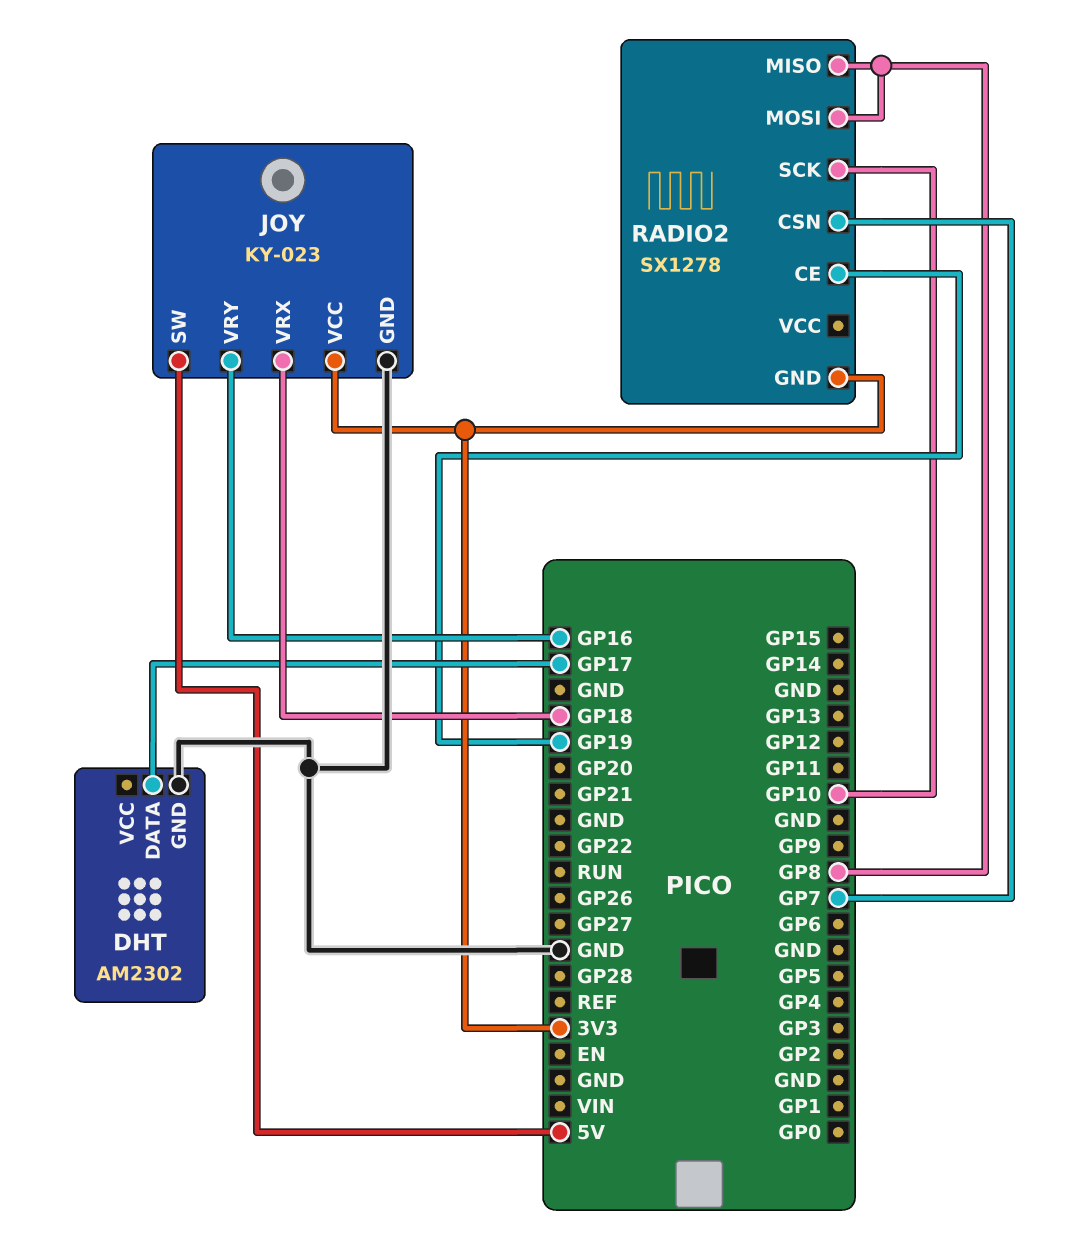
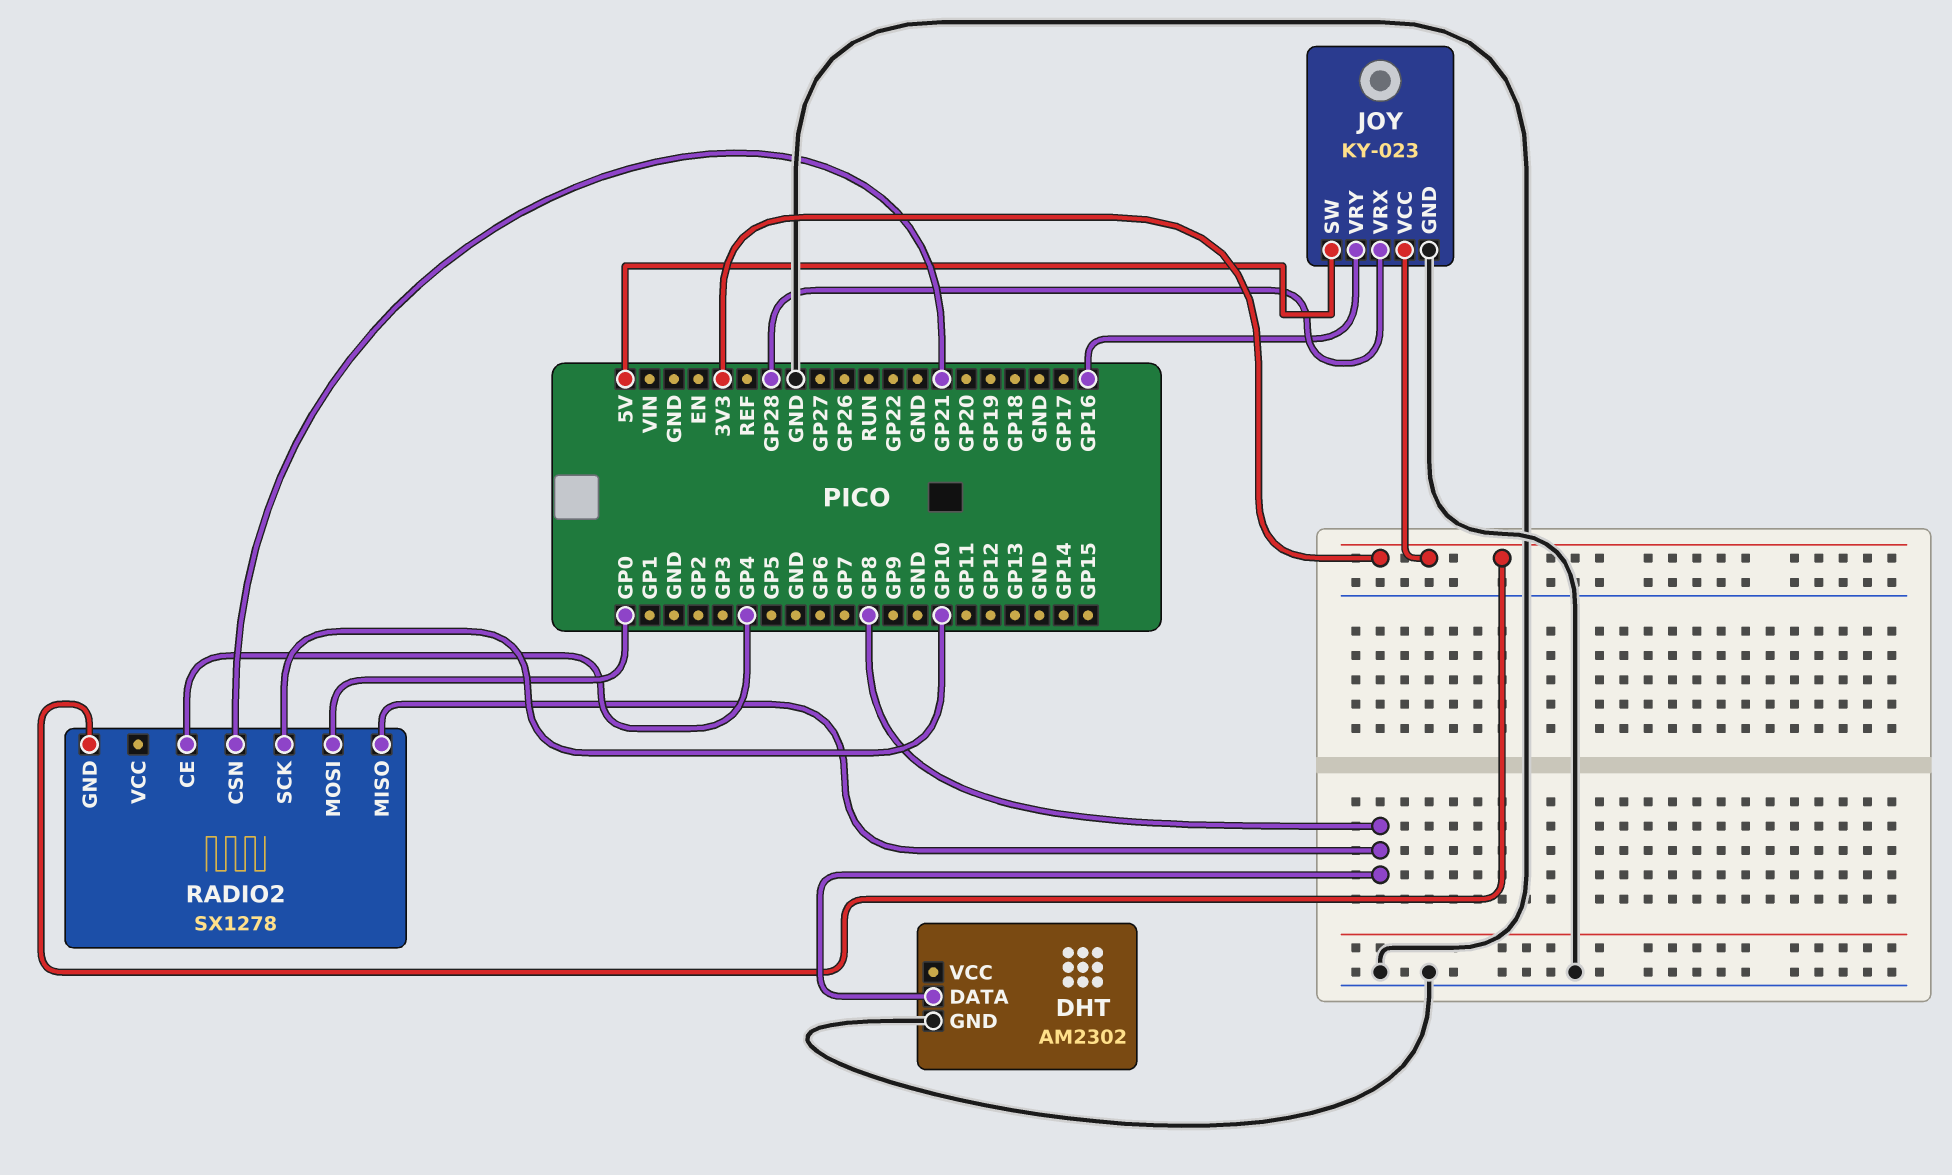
DHT pin DATA: GP17 -> GP8
JOY pin VRX: GP18 -> GP28
RADIO2 pin CE: GP19 -> GP4
RADIO2 pin CSN: GP7 -> GP21
RADIO2 pin MOSI: GP8 -> GP0

